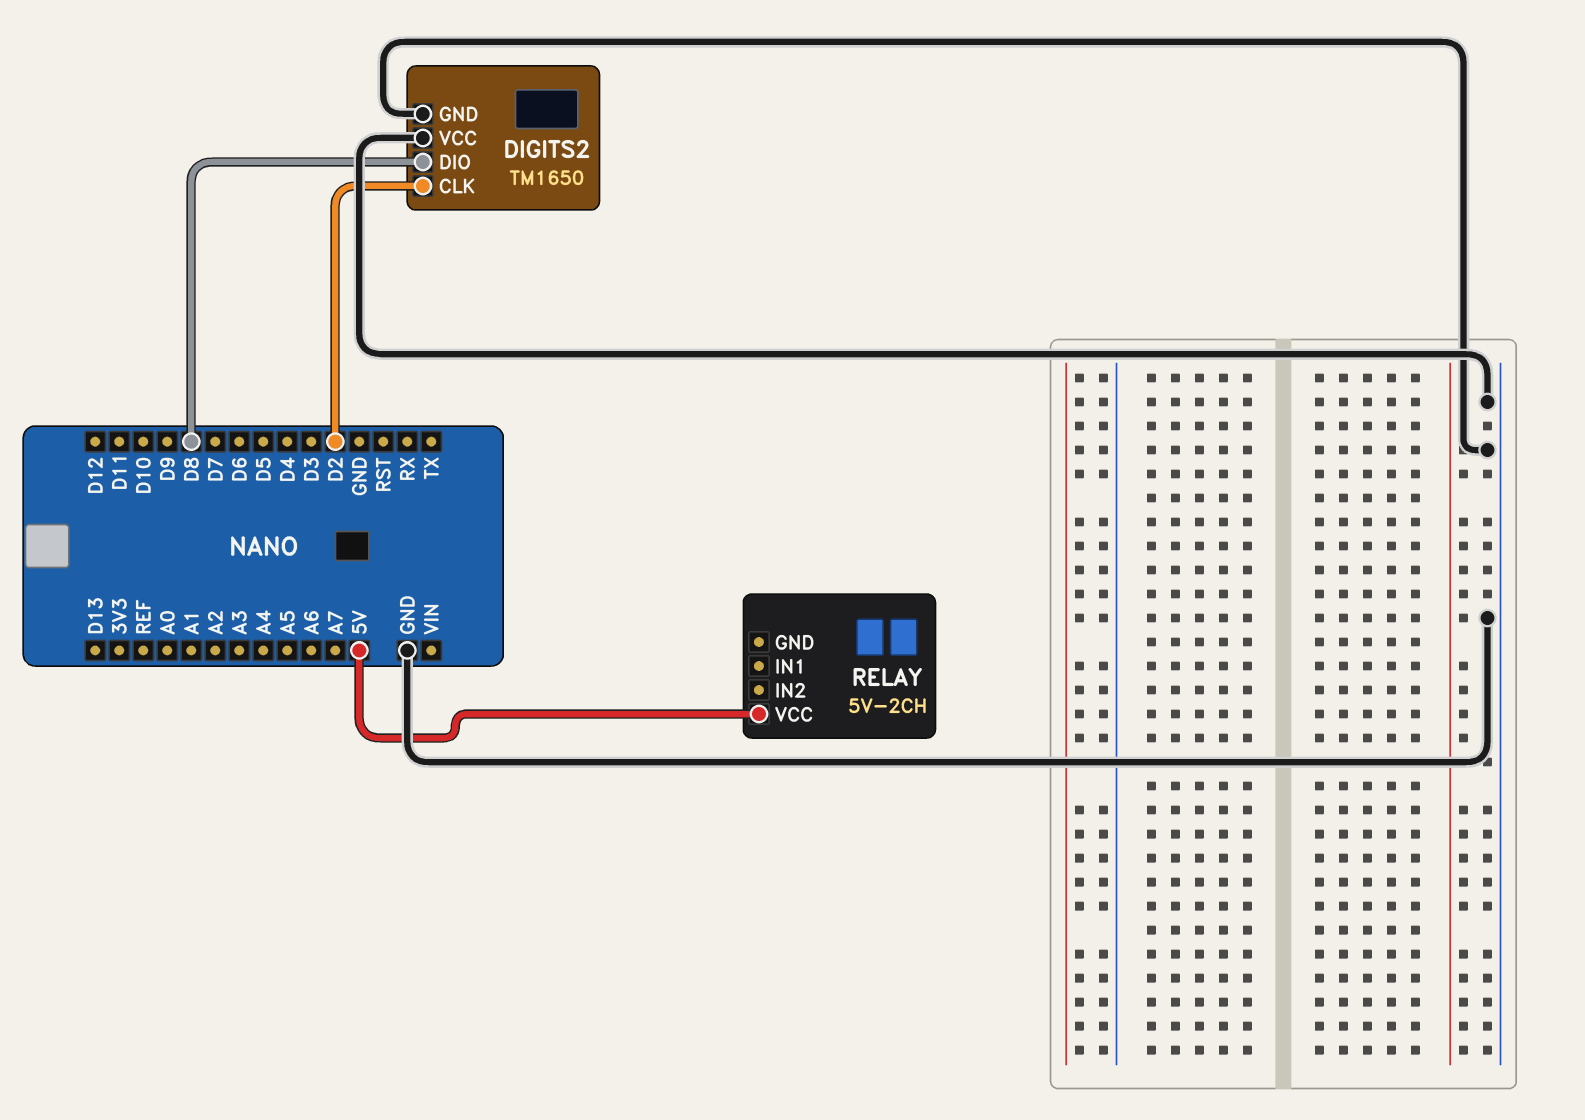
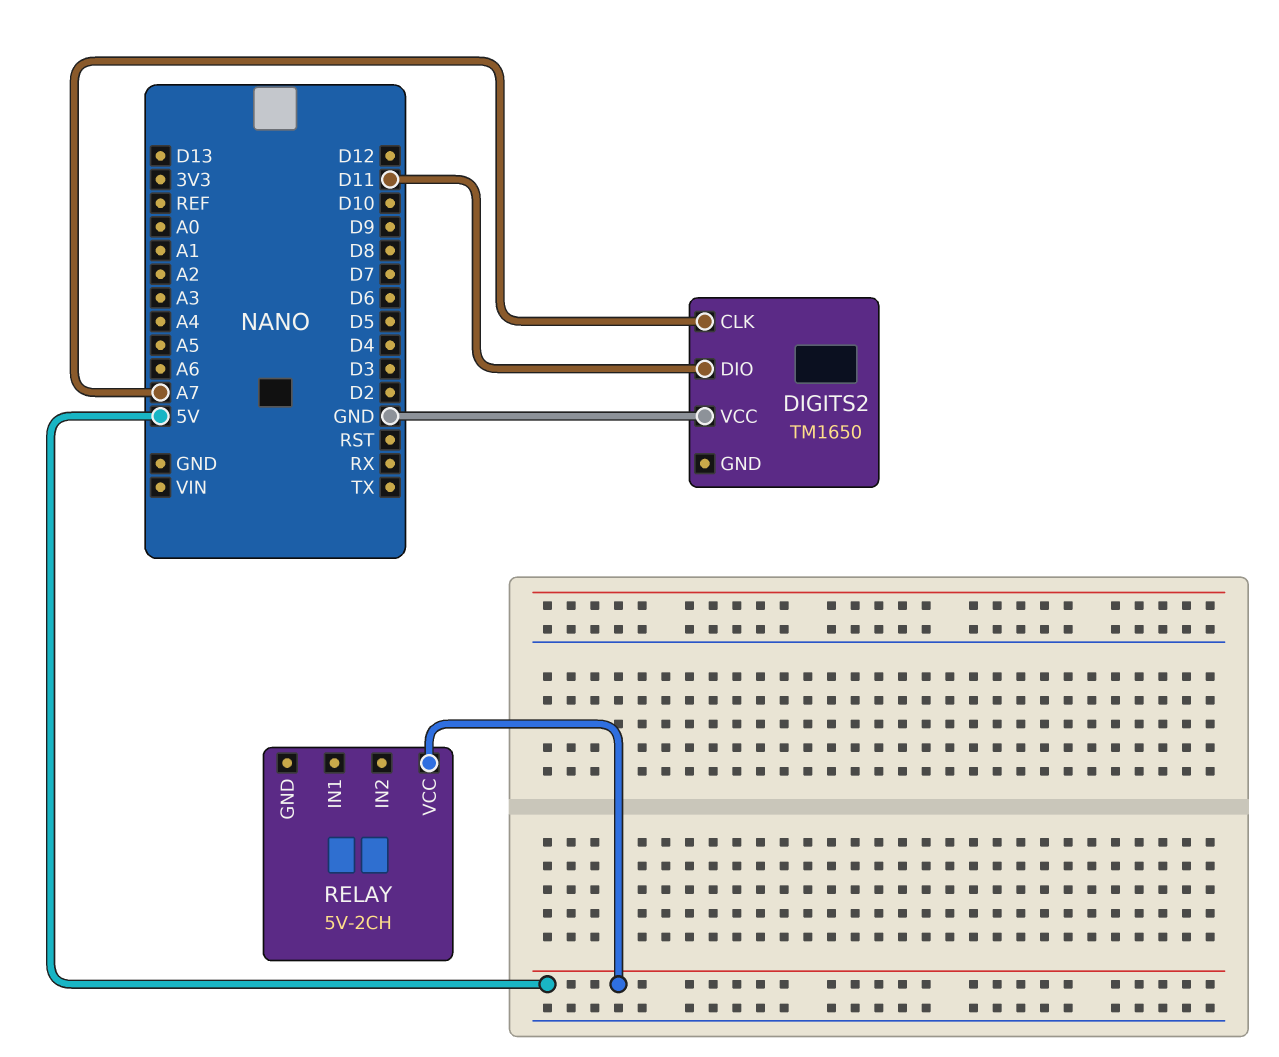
DIGITS2 pin CLK: D2 -> A7
DIGITS2 pin DIO: D8 -> D11
DIGITS2 pin GND: GND -> none

